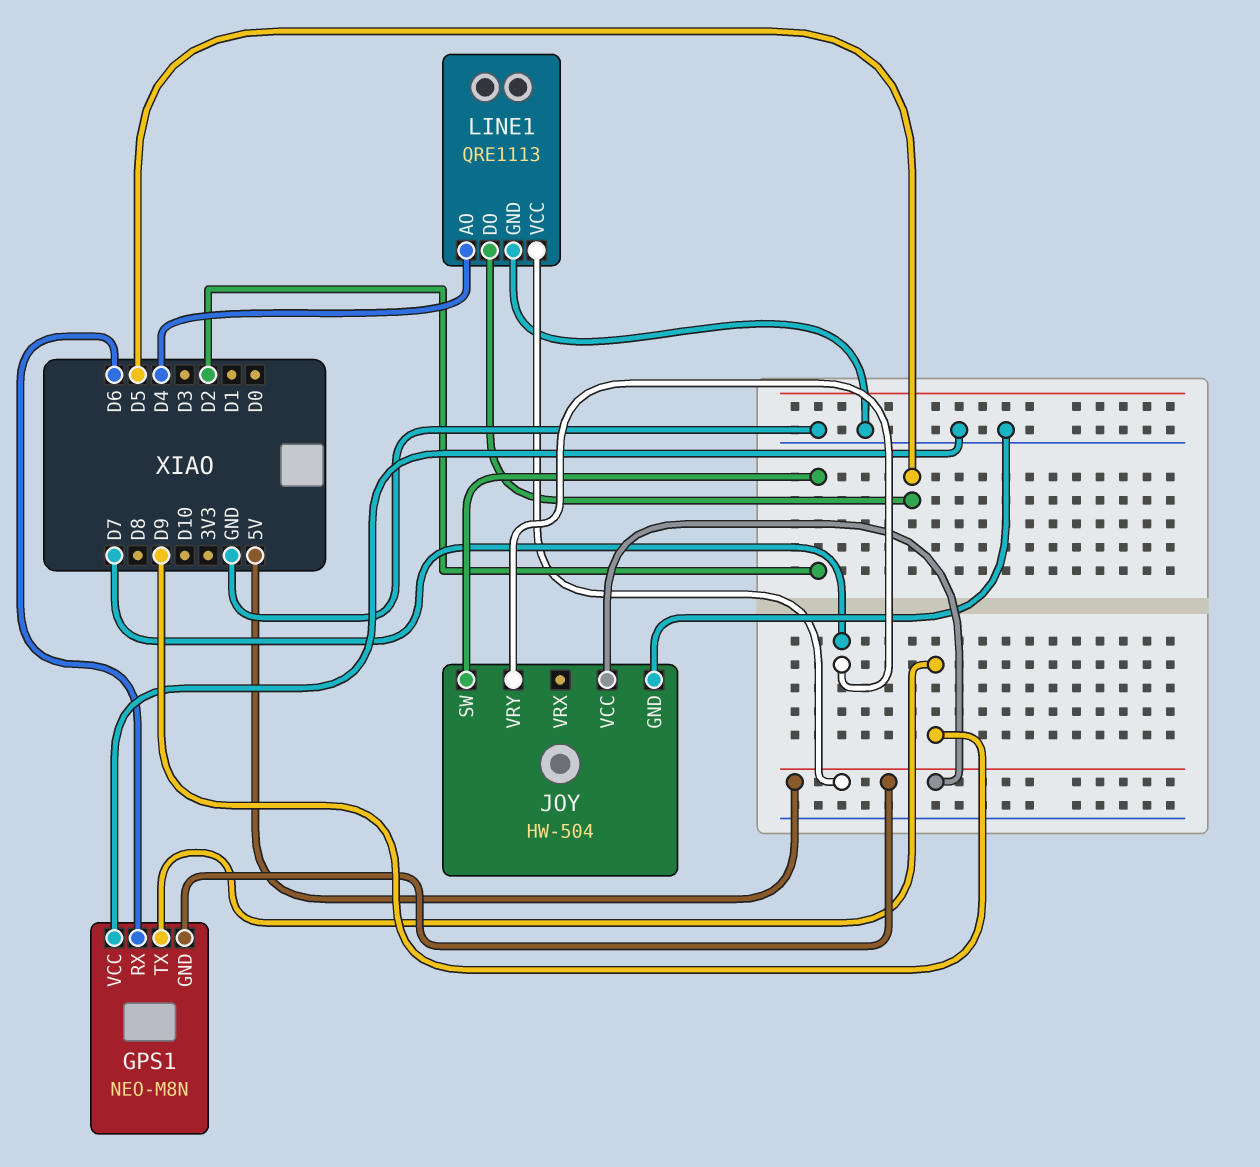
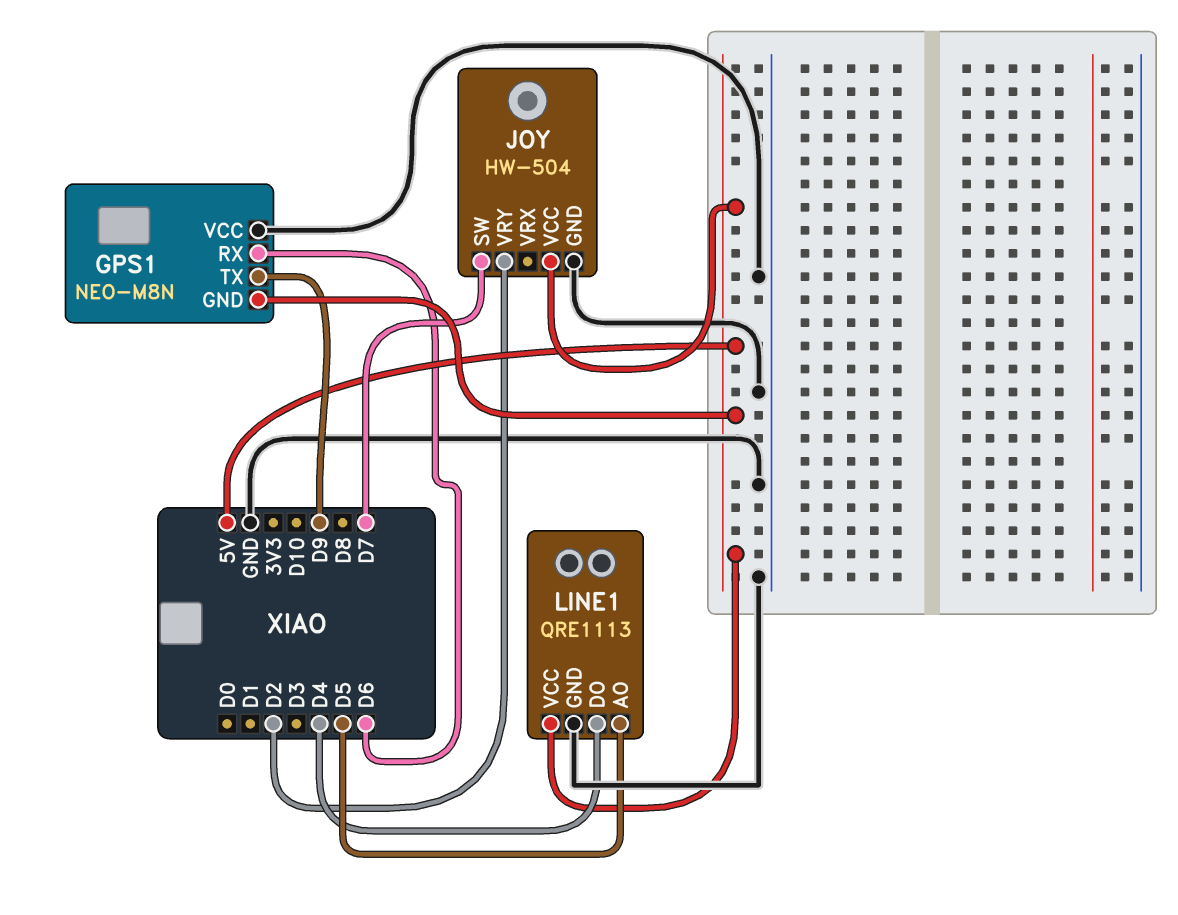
JOY pin SW: D2 -> D7
JOY pin VRY: D7 -> D2
LINE1 pin AO: D4 -> D5
LINE1 pin DO: D5 -> D4

